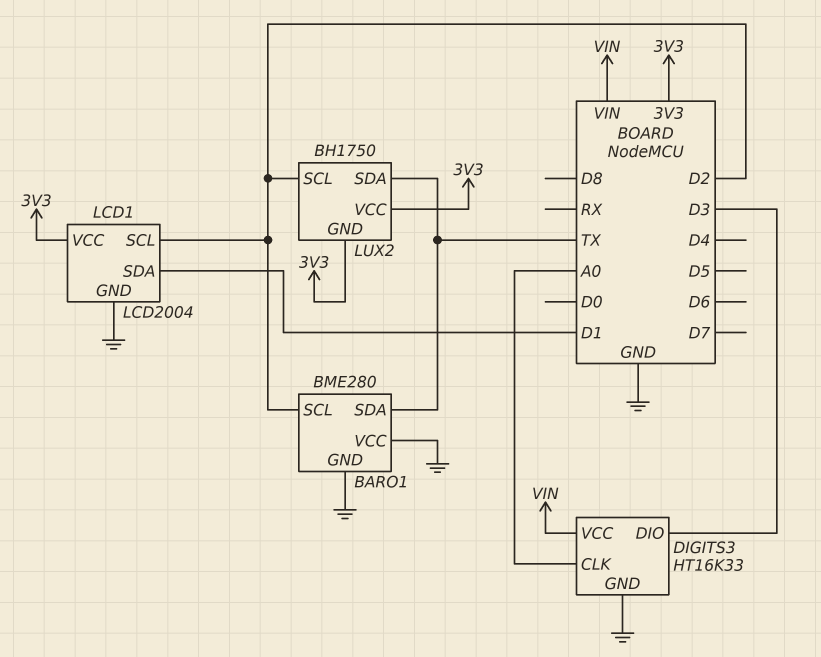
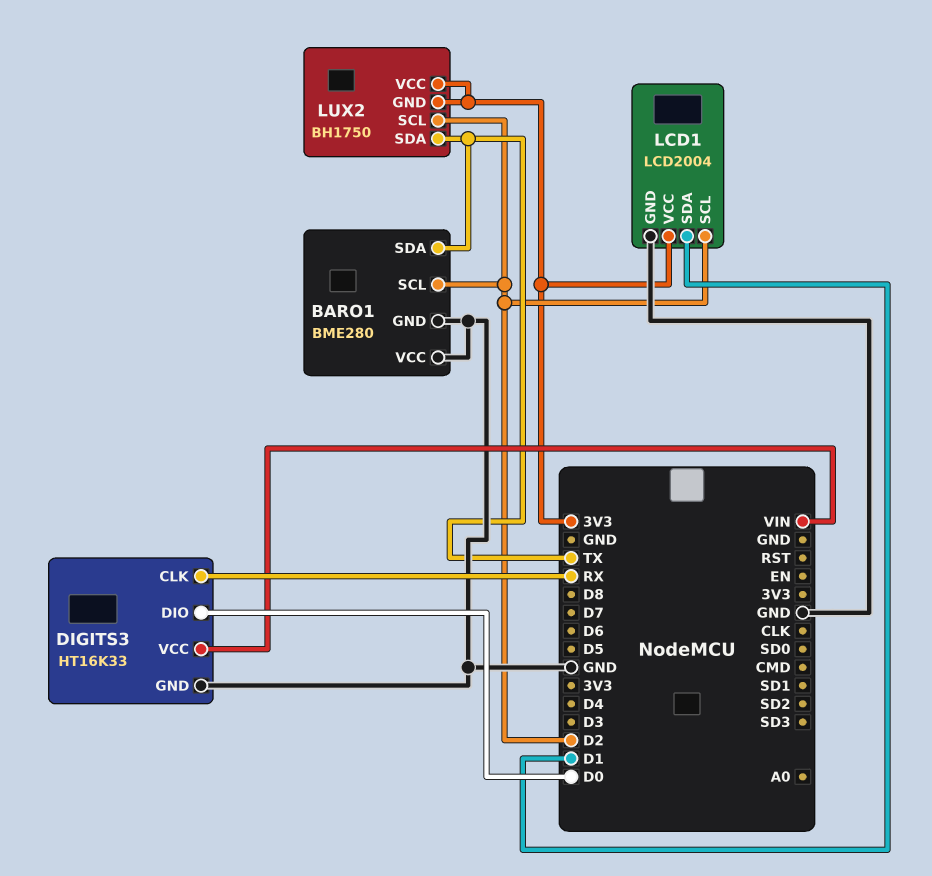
DIGITS3 pin CLK: A0 -> RX
DIGITS3 pin DIO: D3 -> D0

